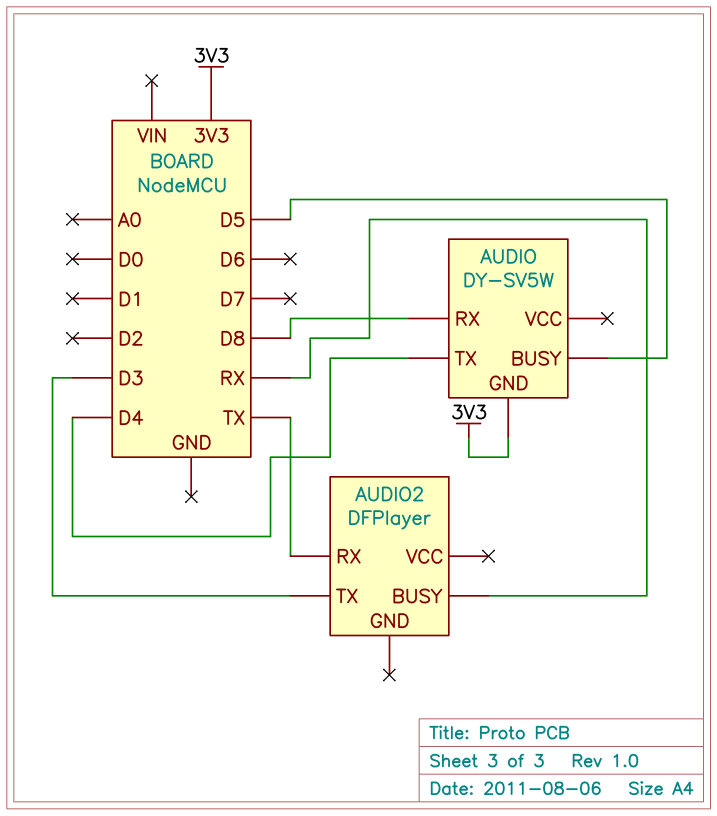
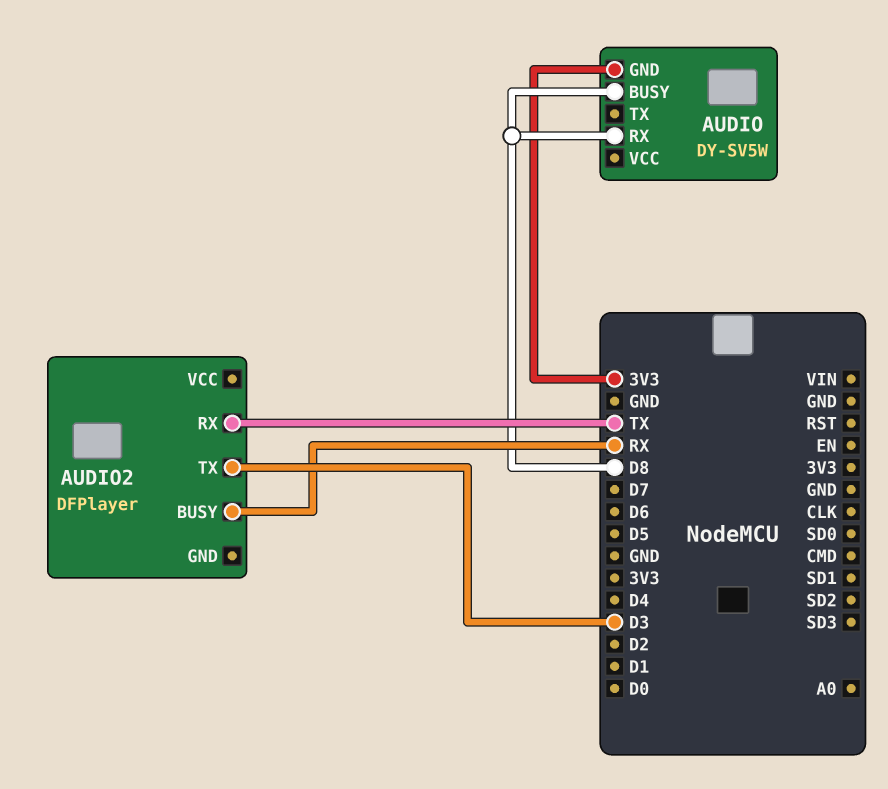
AUDIO pin BUSY: D5 -> D8
AUDIO pin TX: D4 -> none

